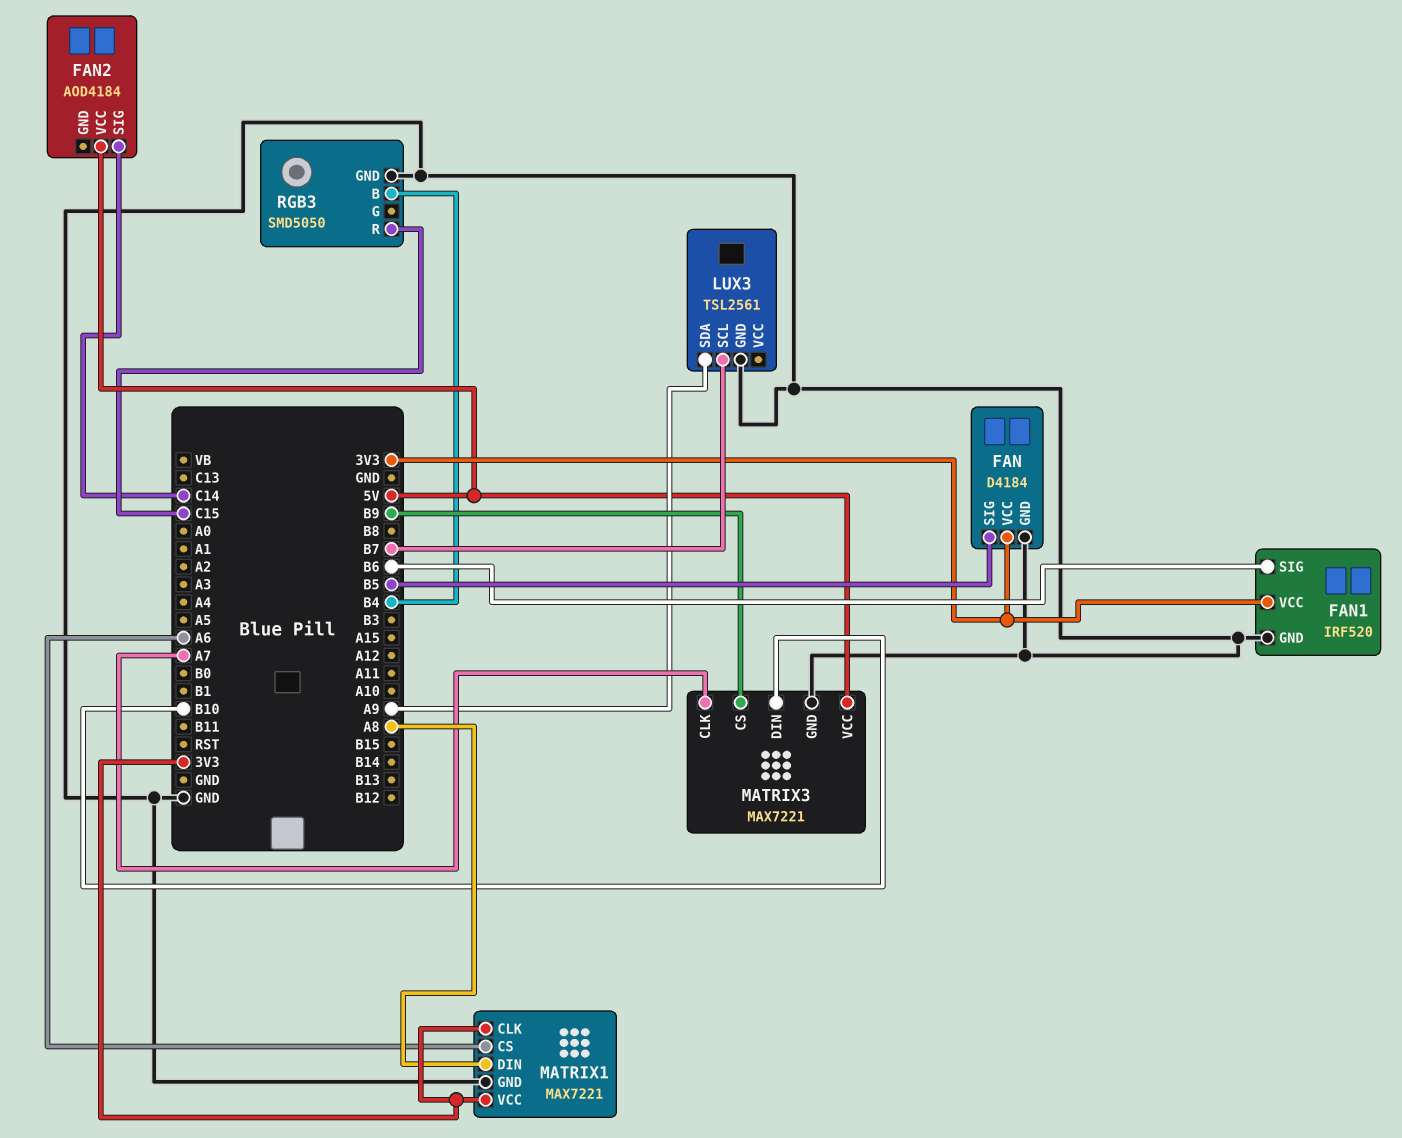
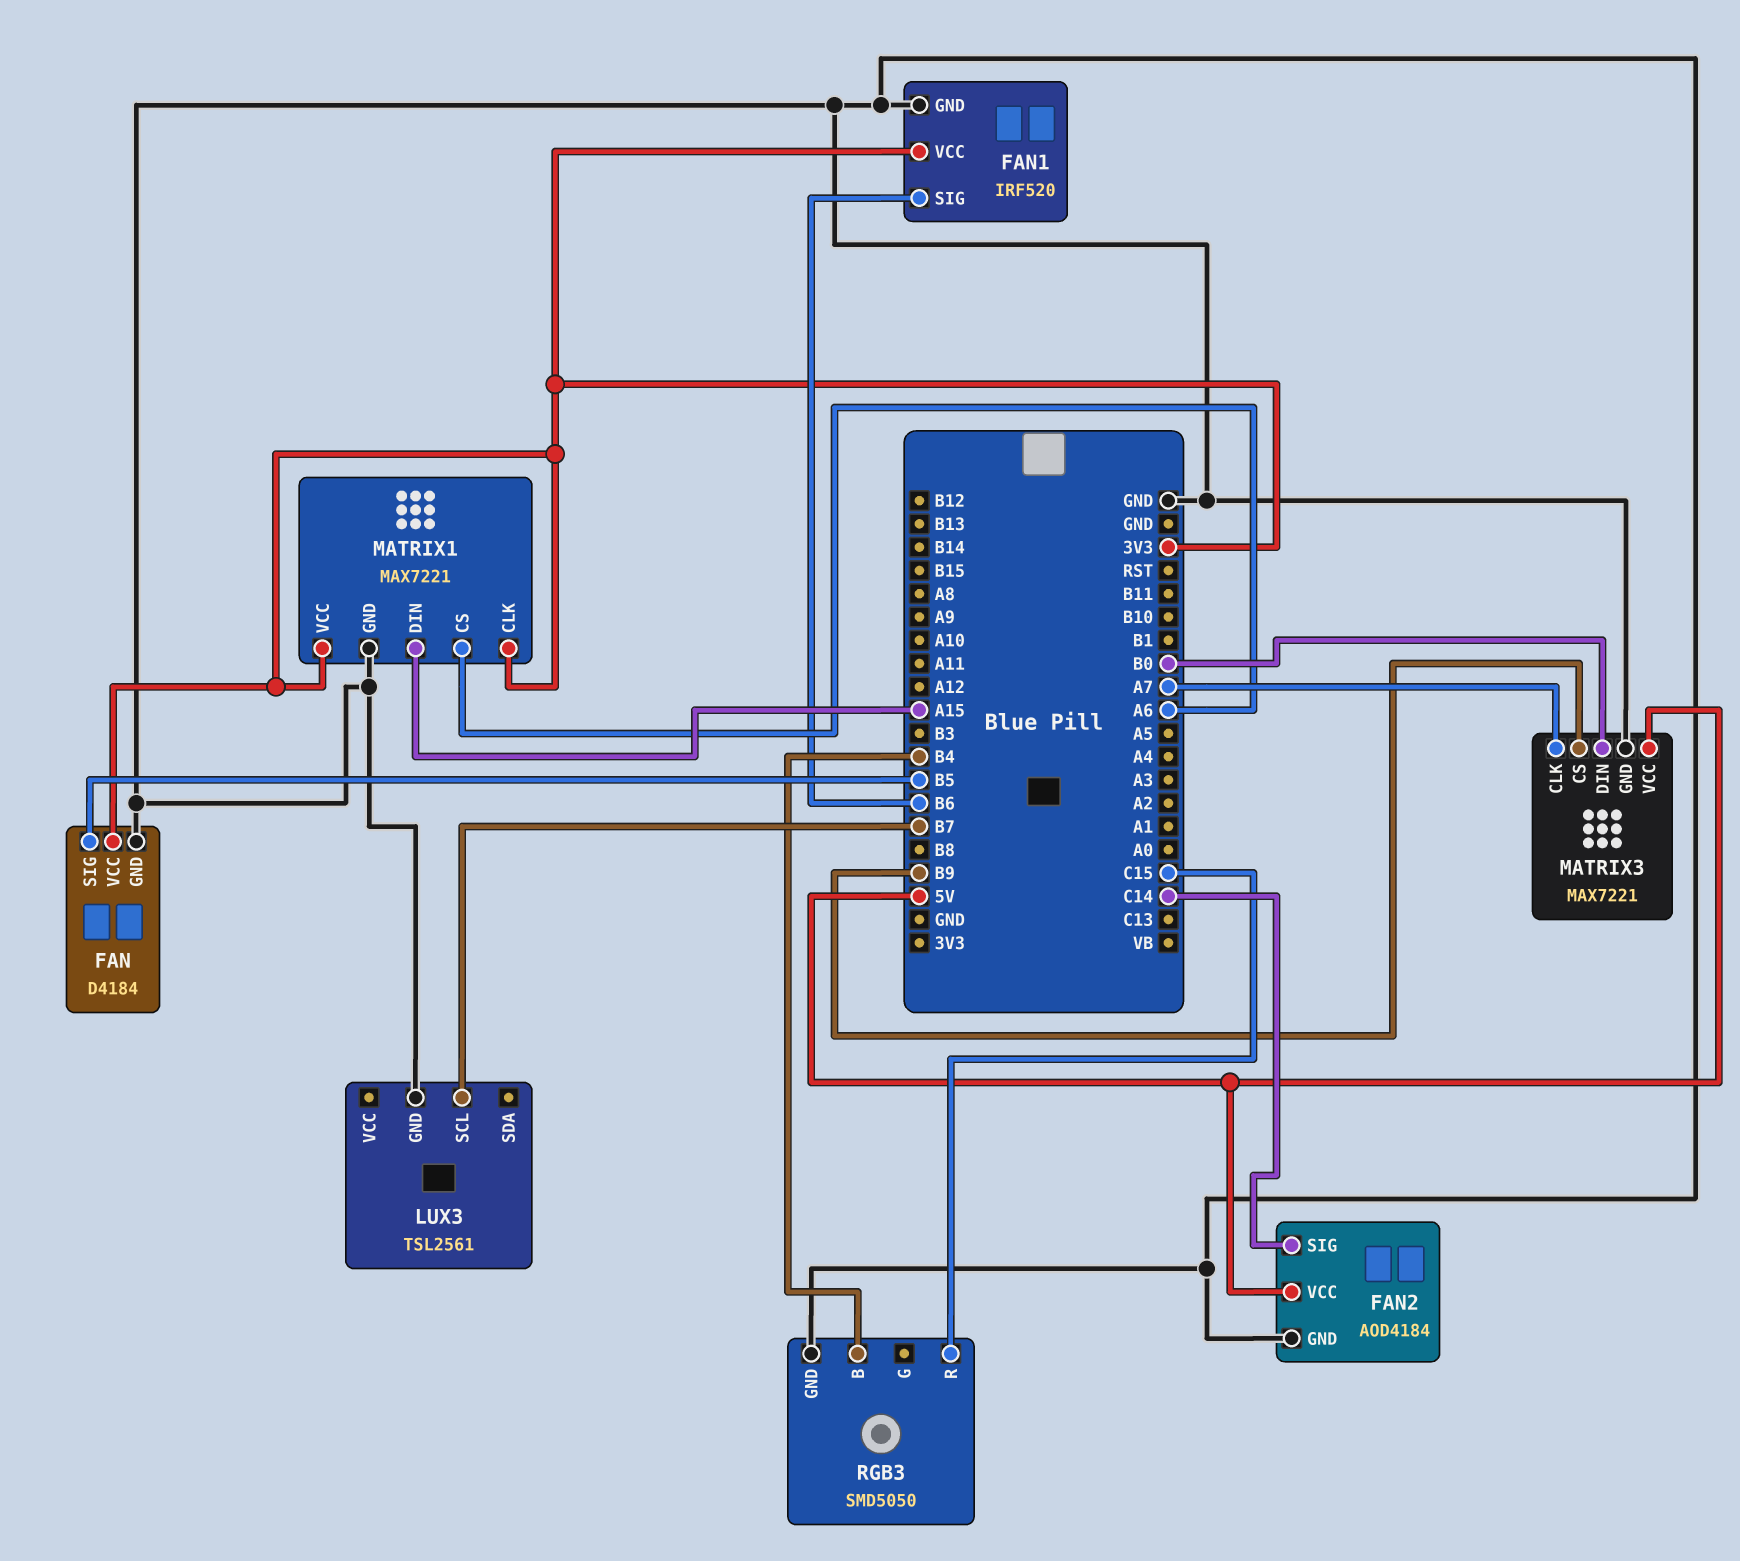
FAN2 pin GND: none -> GND
LUX3 pin SDA: A9 -> none
MATRIX1 pin DIN: A8 -> A15
MATRIX3 pin DIN: B10 -> B0

